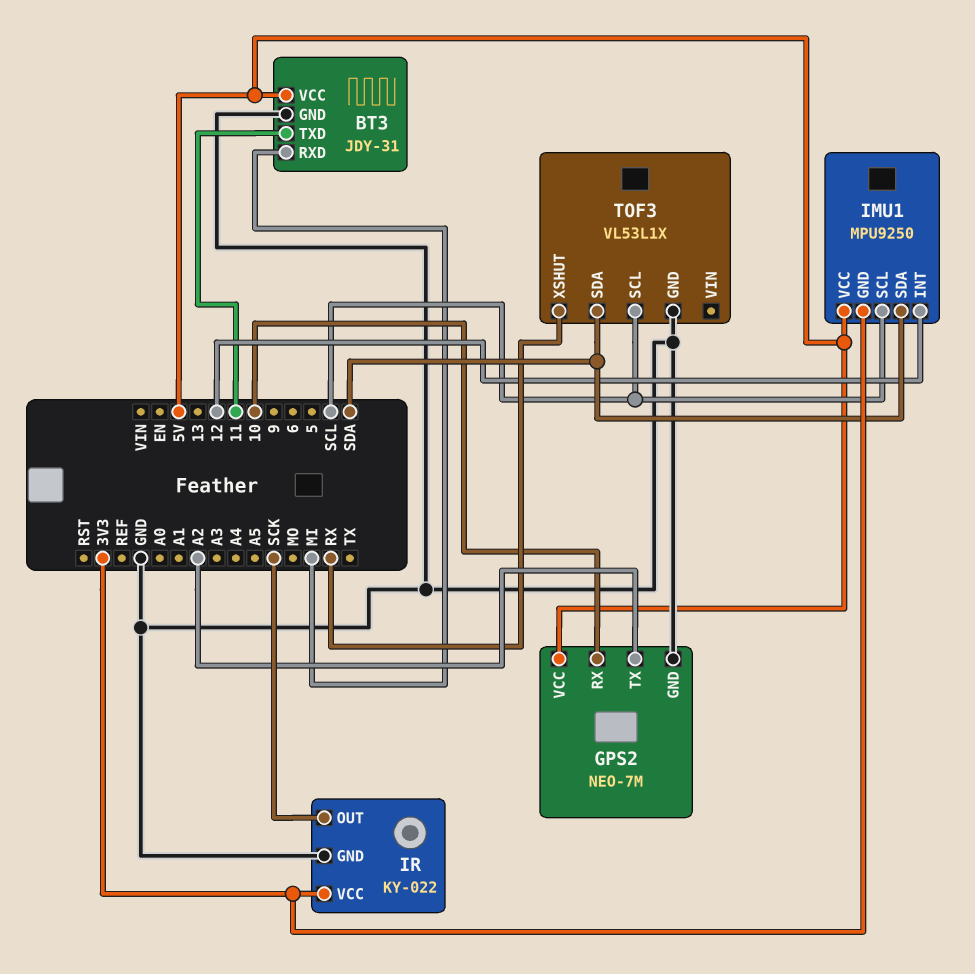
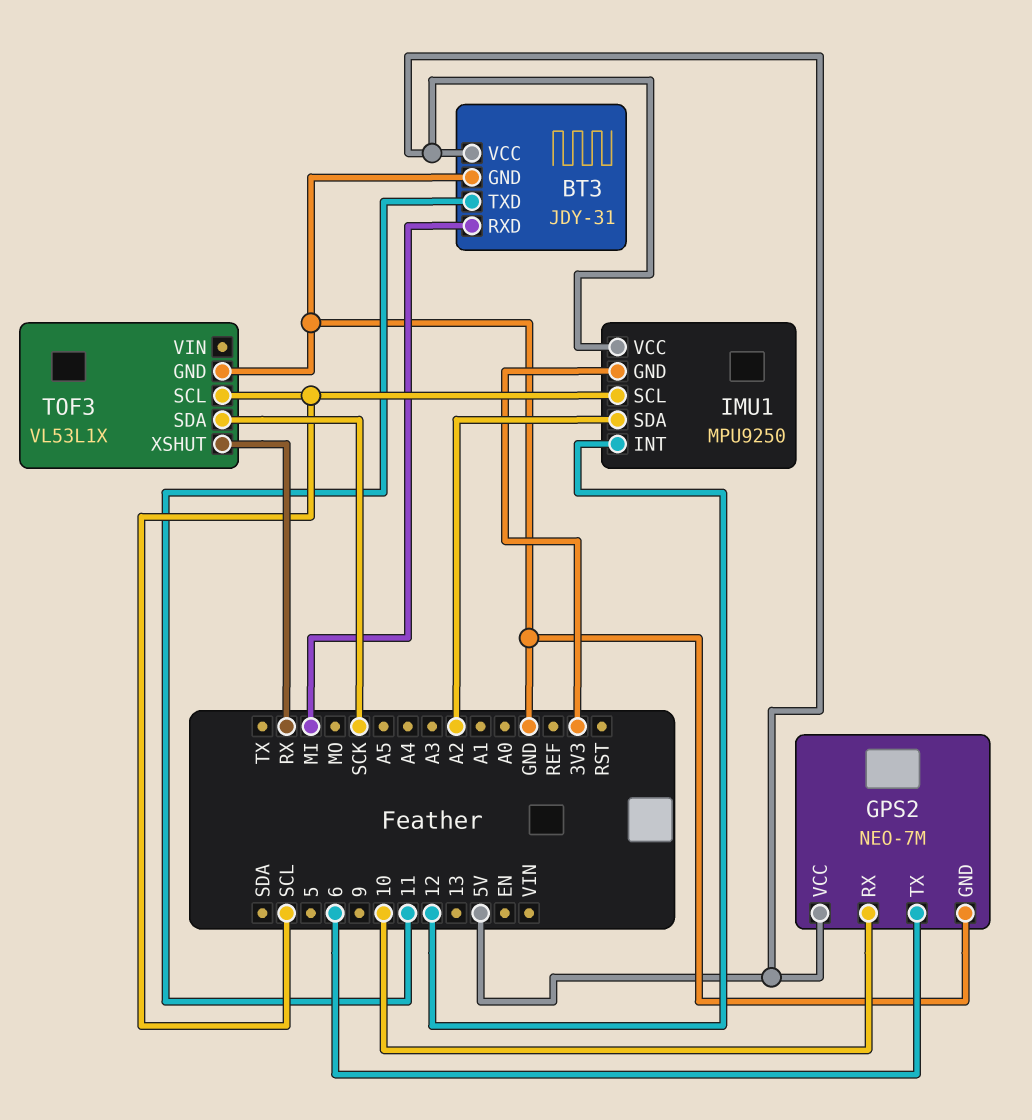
GPS2 pin TX: A2 -> 6
IMU1 pin SDA: SDA -> A2
IR: KY-022 -> none
IR pin GND: GND -> none
IR pin OUT: SCK -> none
IR pin VCC: 3V3 -> none
TOF3 pin SDA: SDA -> SCK

